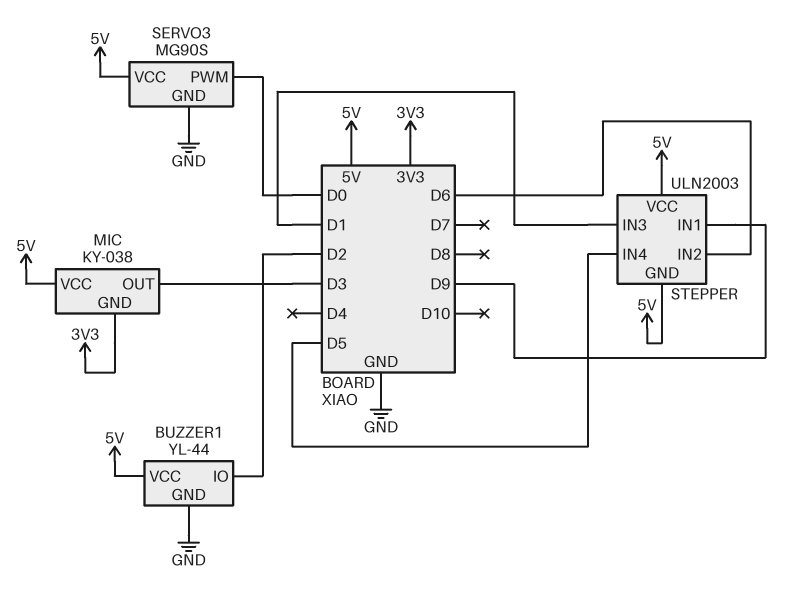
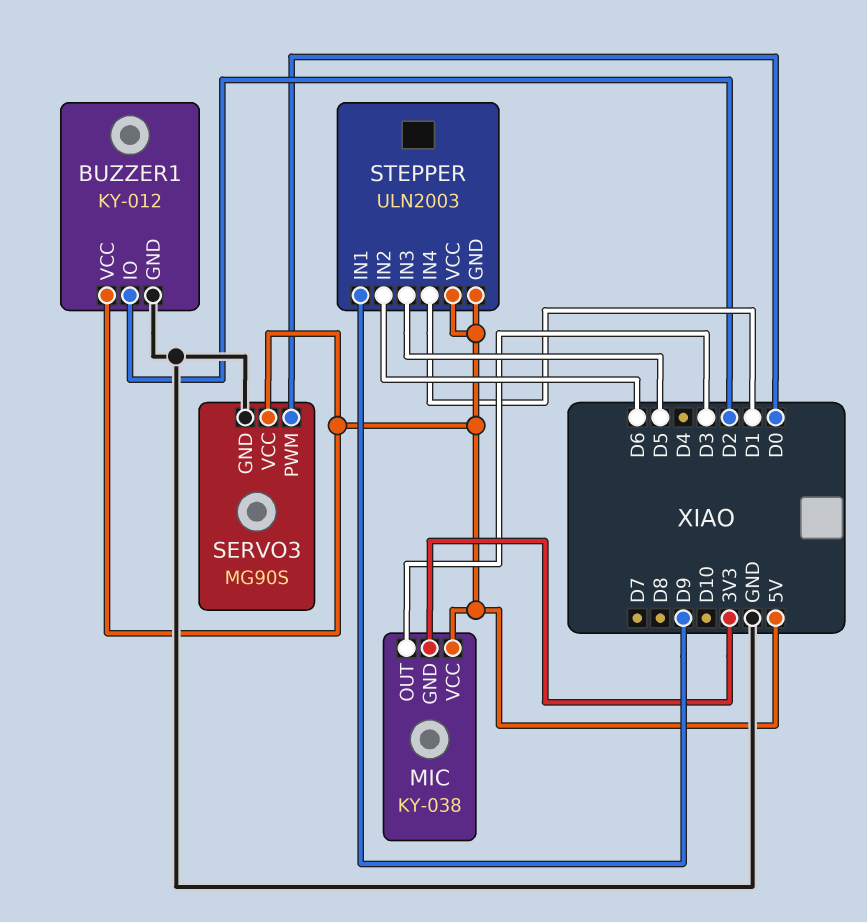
BUZZER1: YL-44 -> KY-012
STEPPER pin IN3: D1 -> D5
STEPPER pin IN4: D5 -> D1

